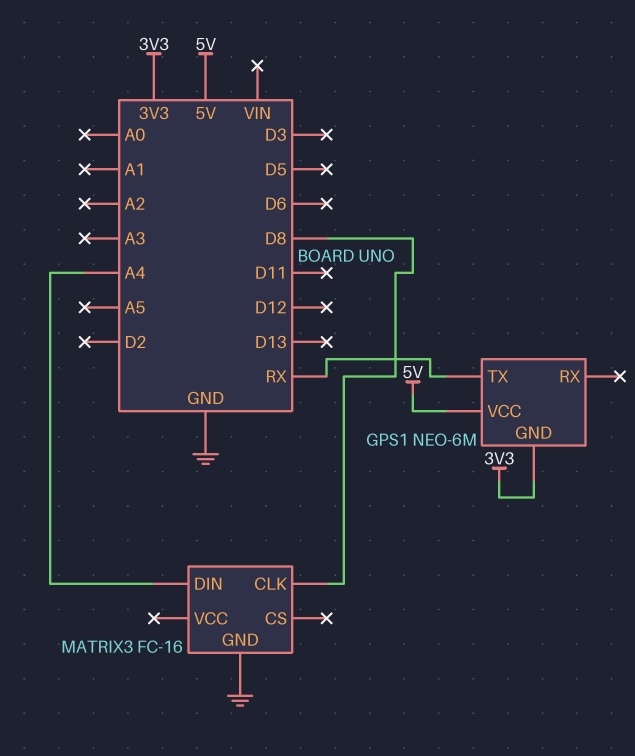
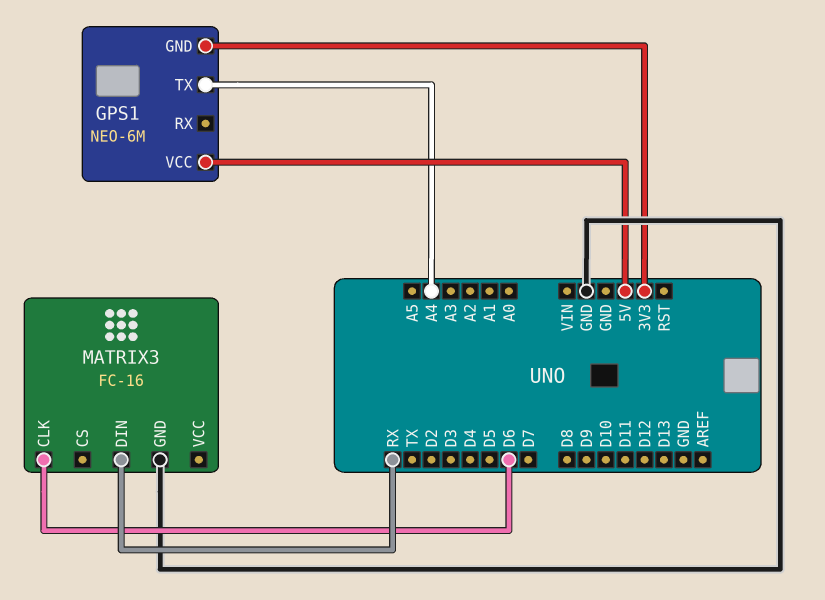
GPS1 pin TX: RX -> A4
MATRIX3 pin CLK: D8 -> D6
MATRIX3 pin DIN: A4 -> RX

